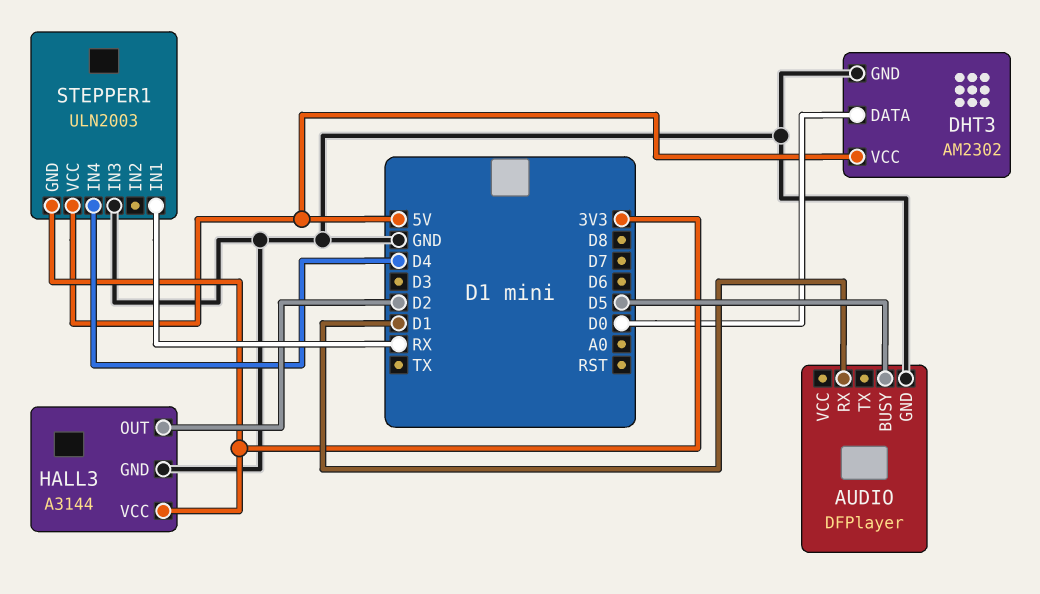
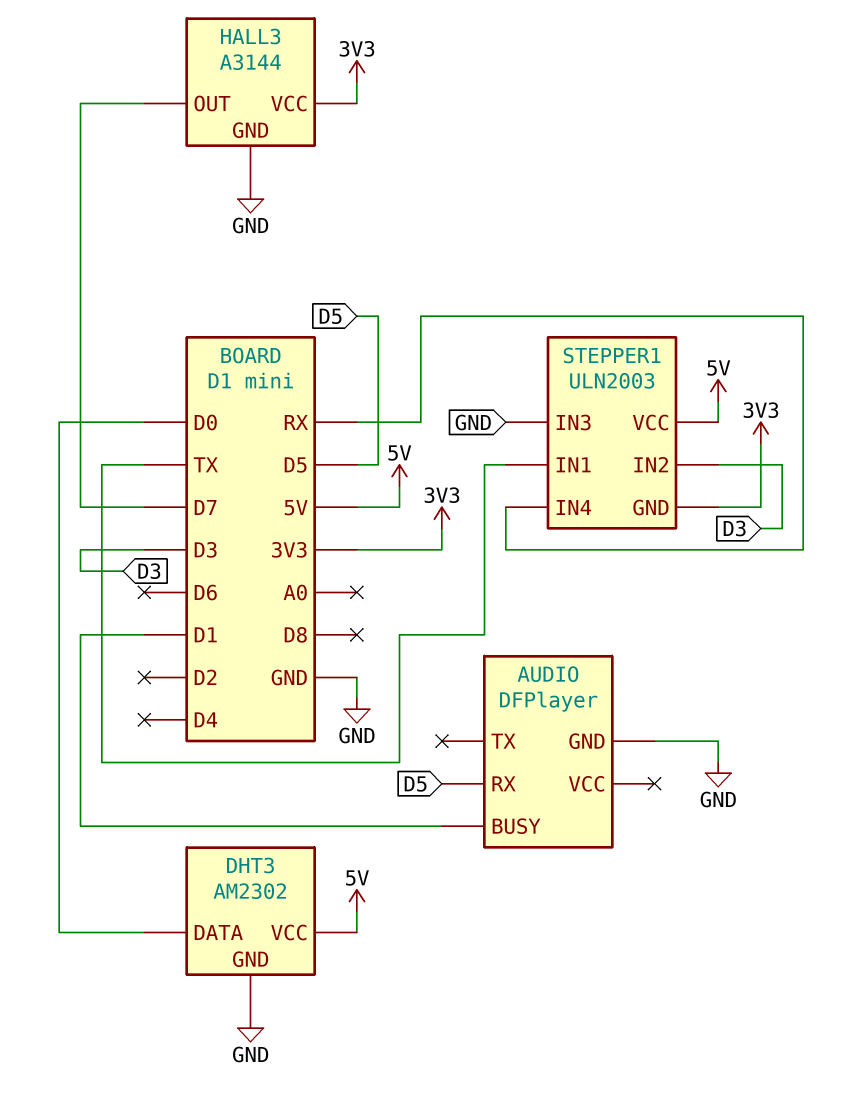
AUDIO pin BUSY: D5 -> D1
AUDIO pin RX: D1 -> D5
HALL3 pin OUT: D2 -> D7
STEPPER1 pin IN1: RX -> TX
STEPPER1 pin IN2: none -> D3
STEPPER1 pin IN4: D4 -> RX

